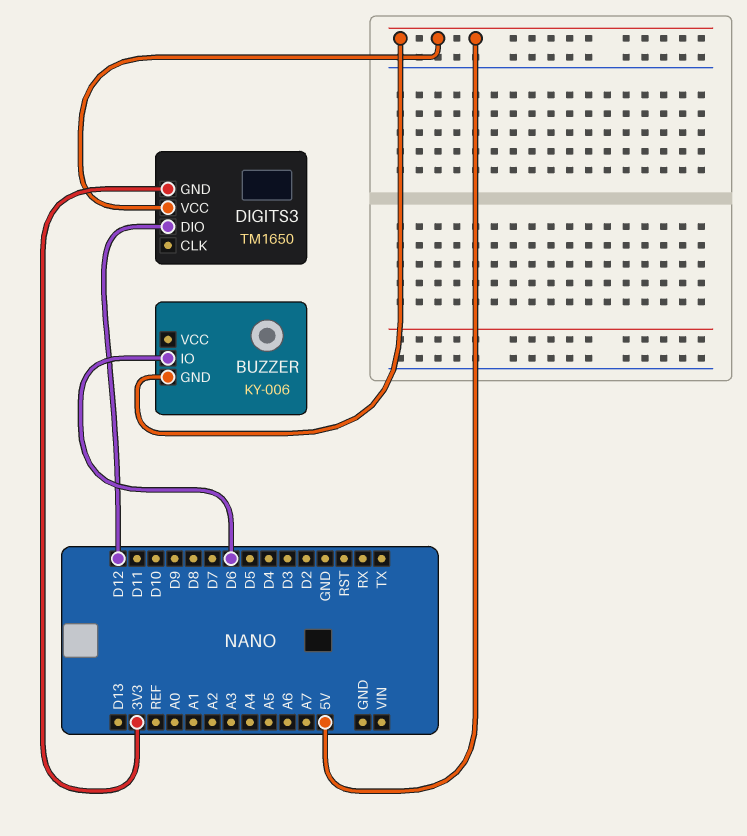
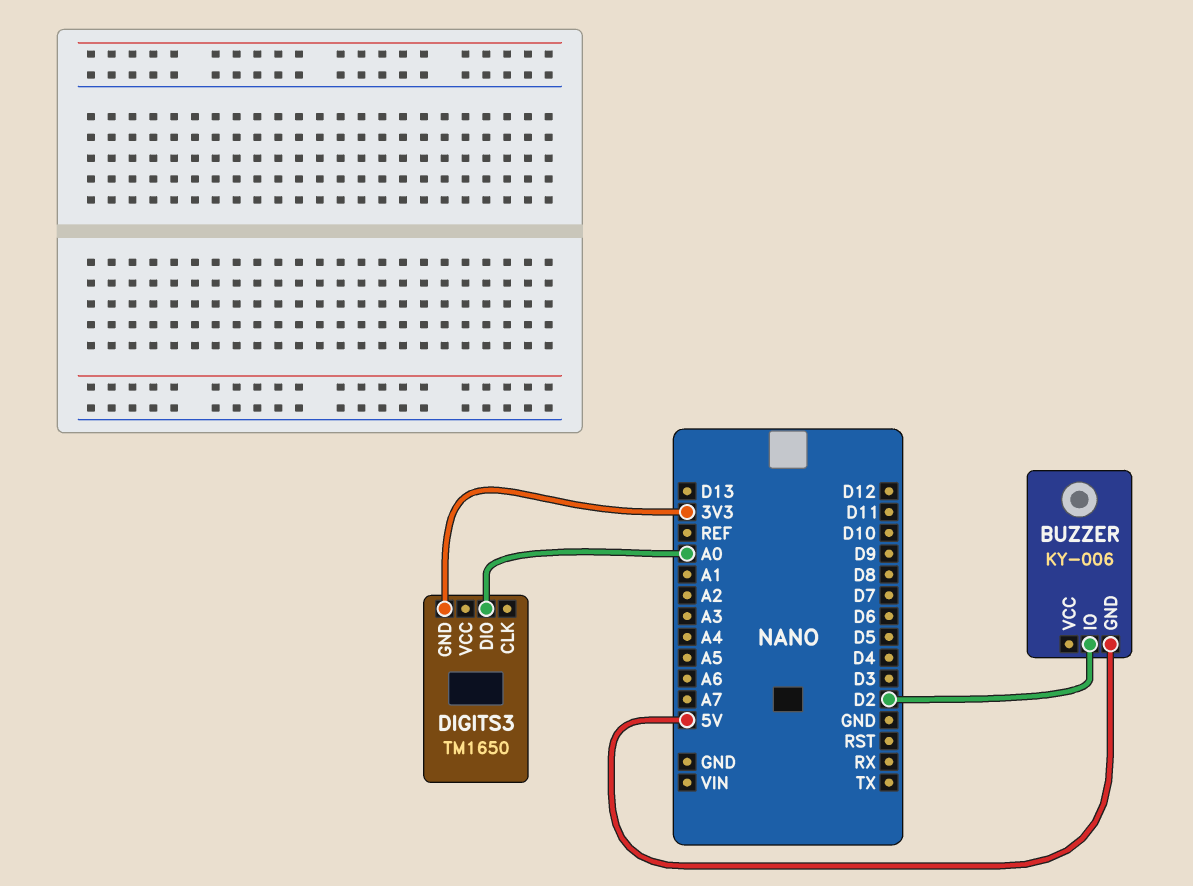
BUZZER pin IO: D6 -> D2
DIGITS3 pin DIO: D12 -> A0
DIGITS3 pin VCC: 5V -> none

